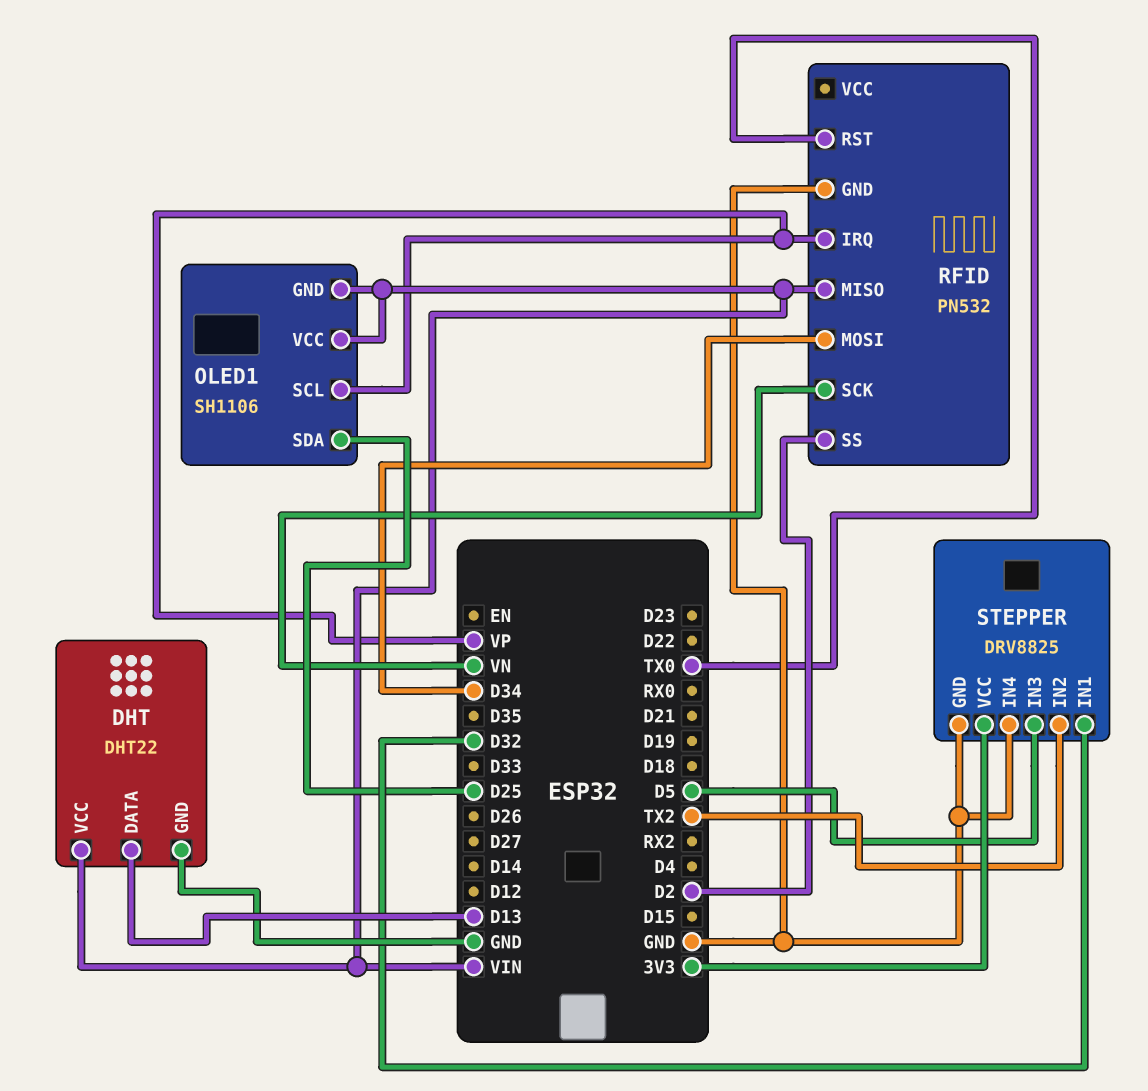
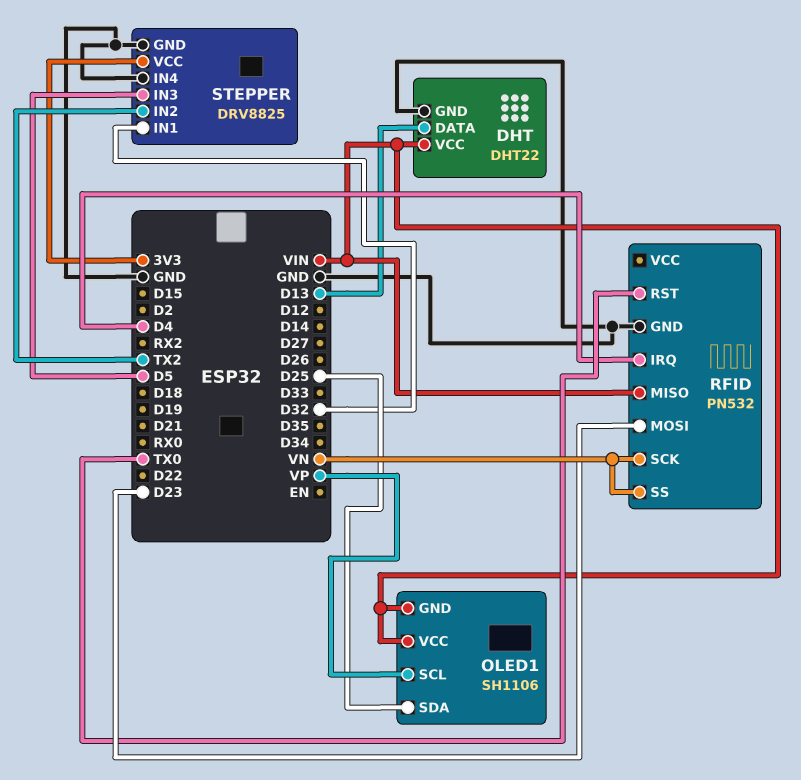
RFID pin IRQ: VP -> D4
RFID pin MOSI: D34 -> D23
RFID pin SS: D2 -> VN

